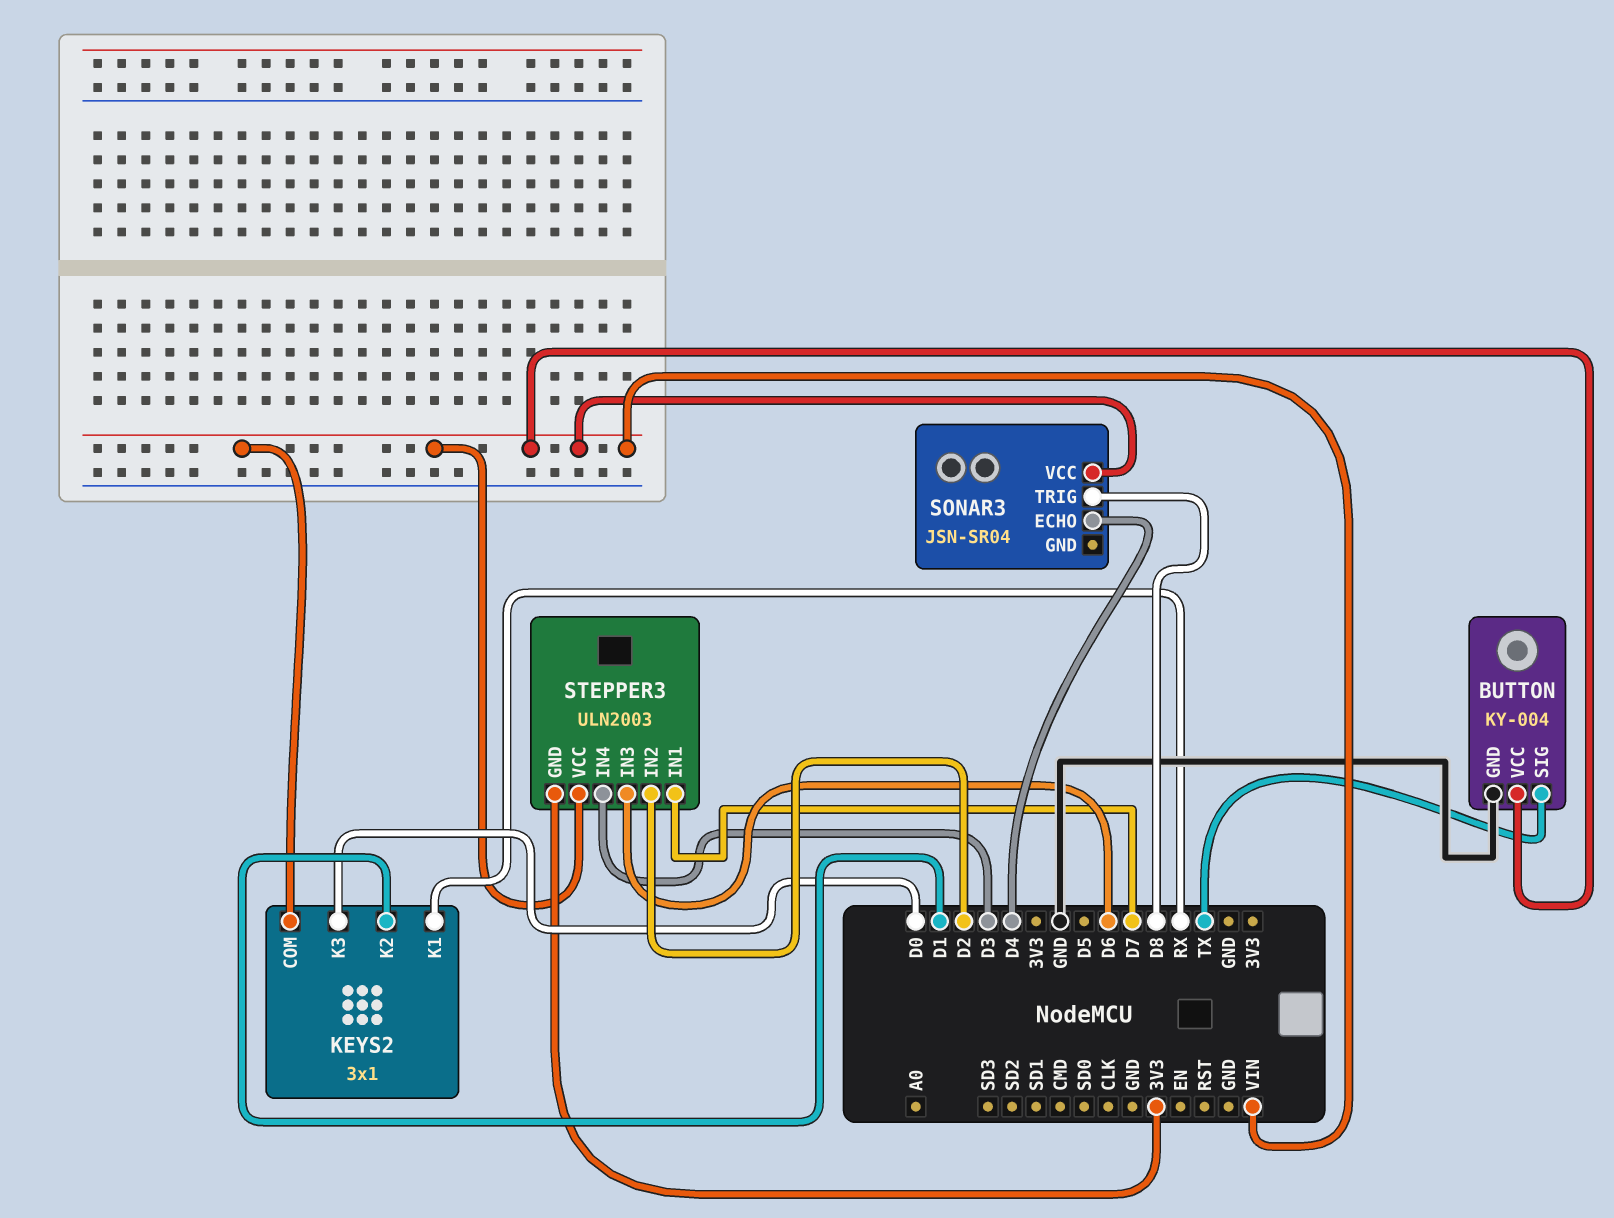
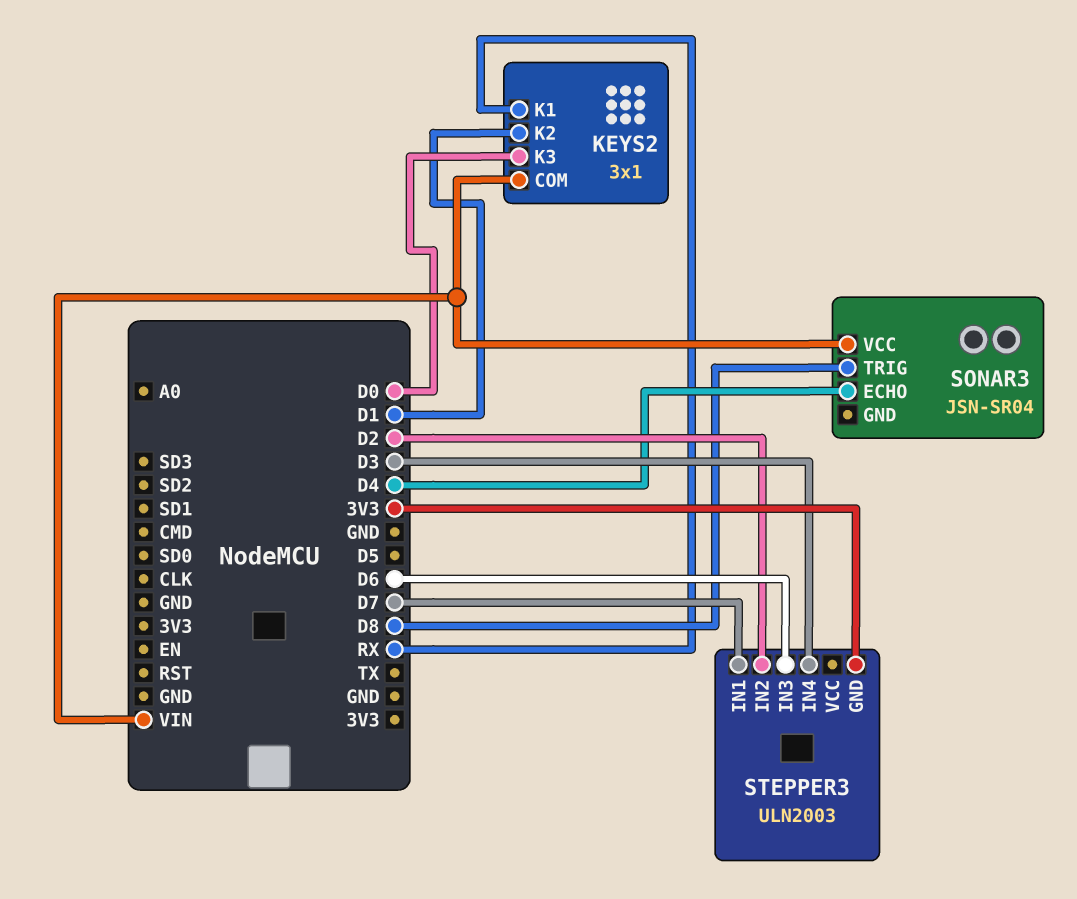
BUTTON: KY-004 -> none
BUTTON pin GND: GND -> none
BUTTON pin SIG: TX -> none
BUTTON pin VCC: VIN -> none
STEPPER3 pin VCC: VIN -> none

